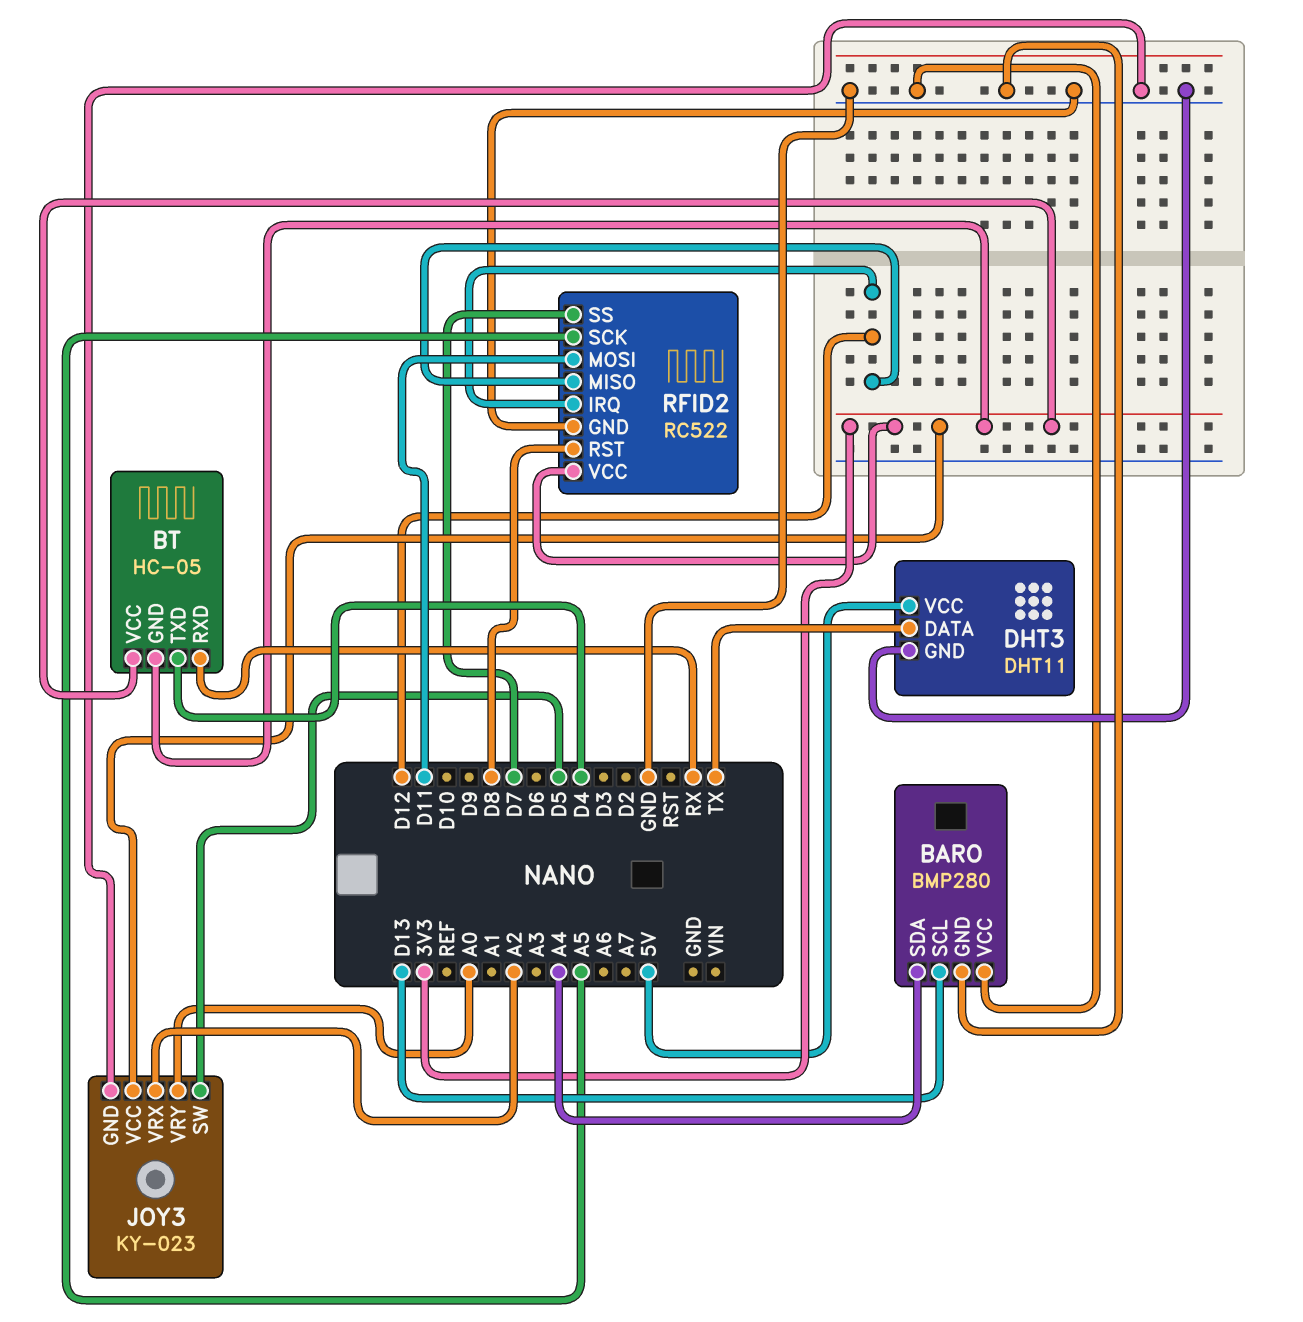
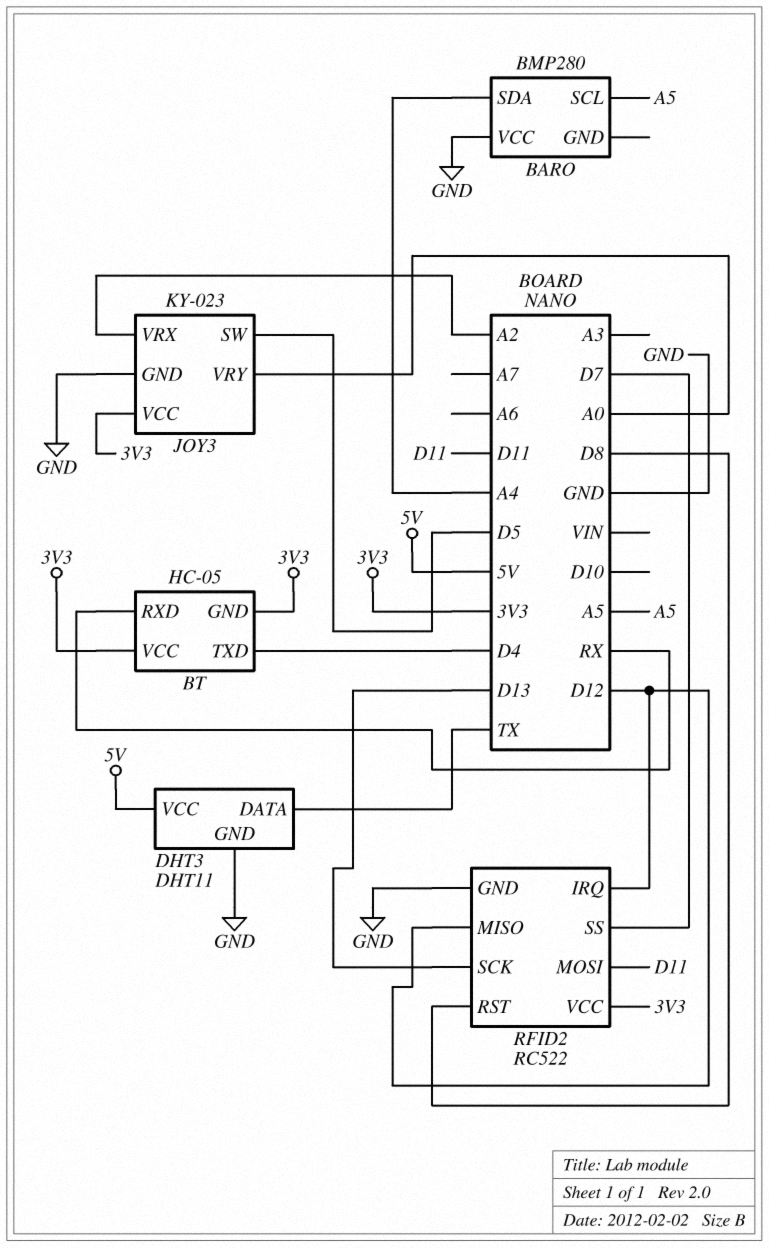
BARO pin GND: GND -> none
BARO pin SCL: D13 -> A5
RFID2 pin SCK: A5 -> D13

